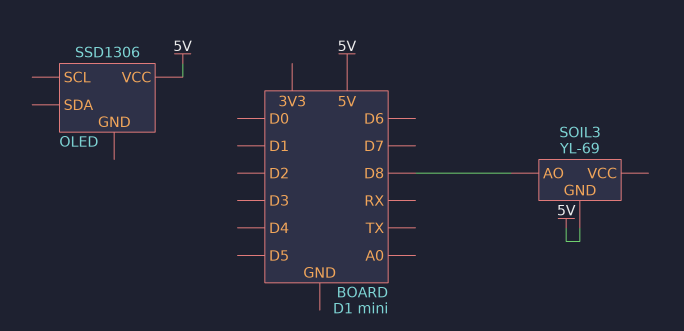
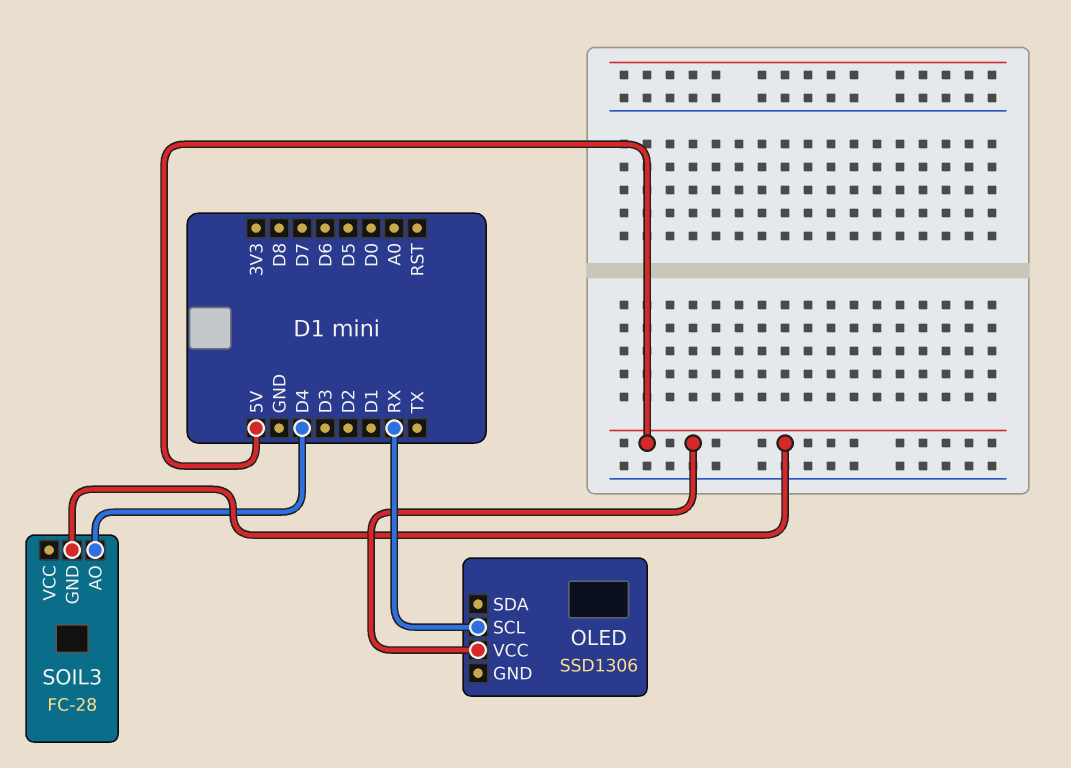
OLED pin SCL: none -> RX
SOIL3: YL-69 -> FC-28
SOIL3 pin AO: D8 -> D4

